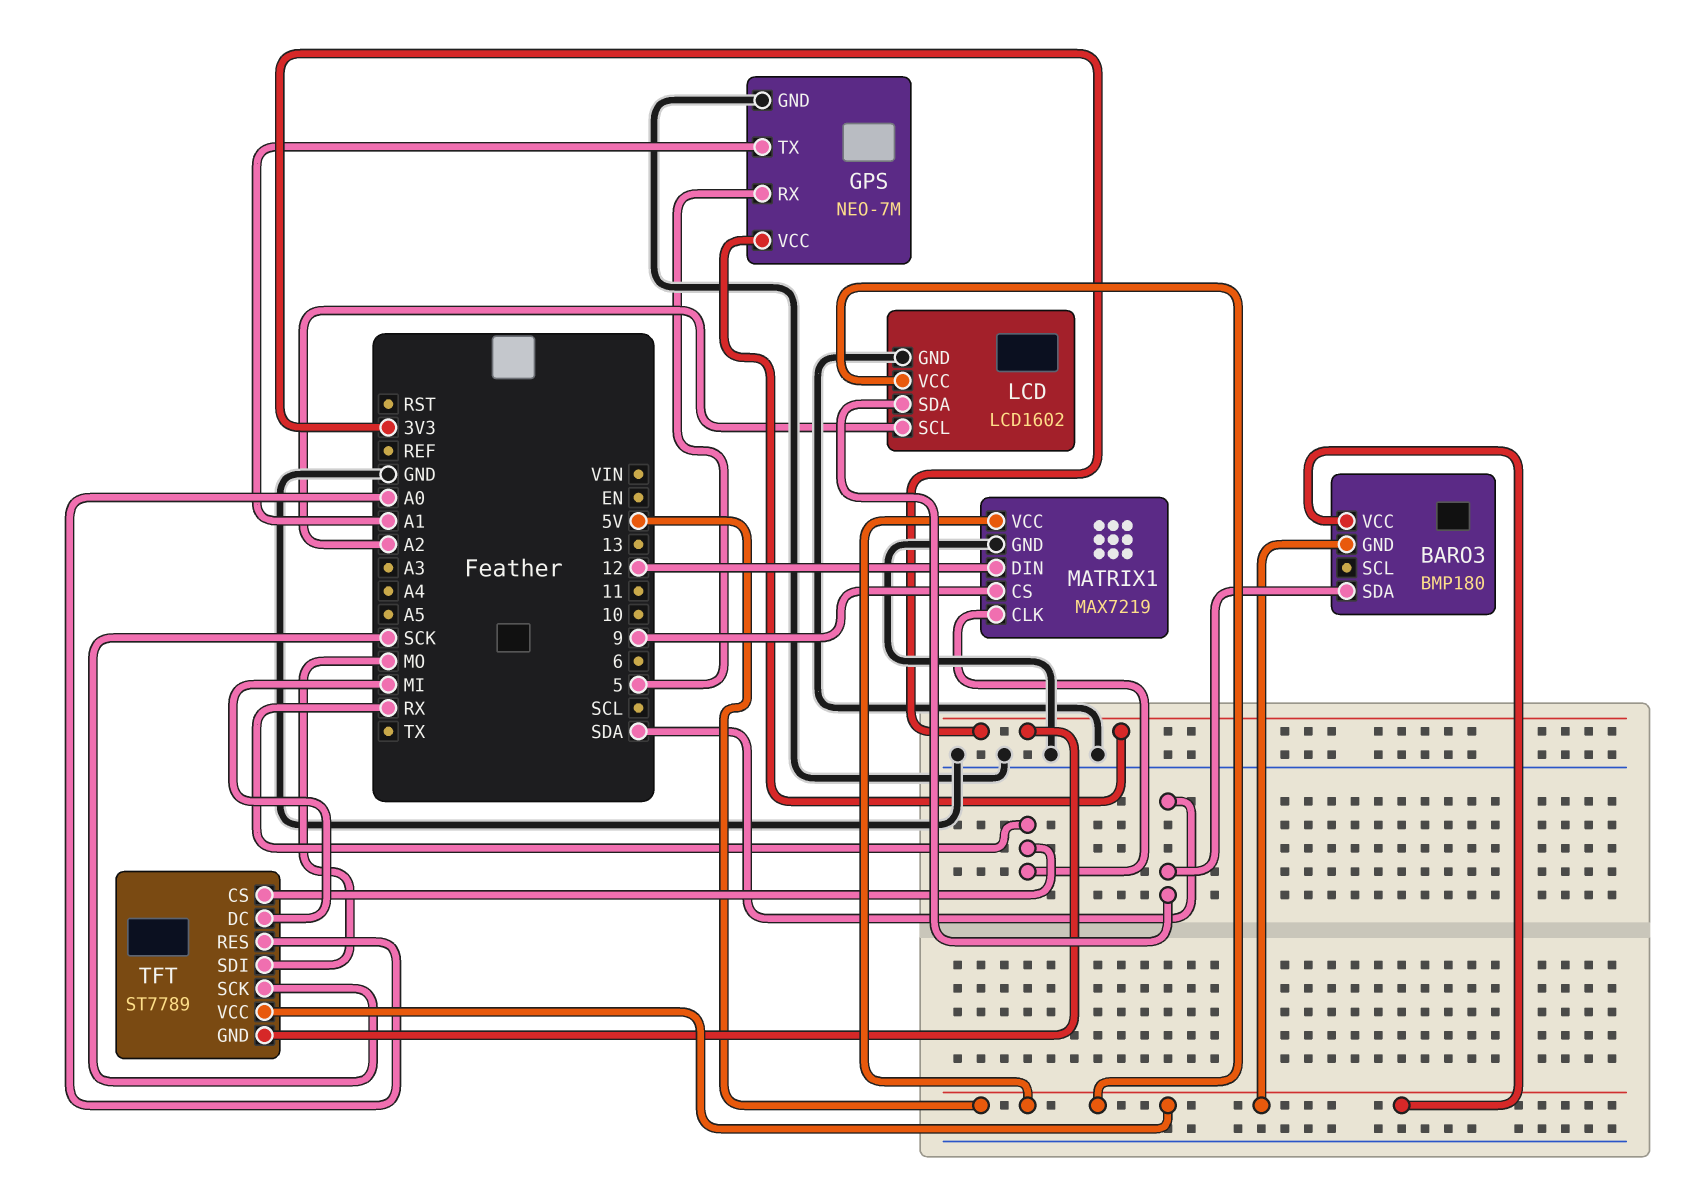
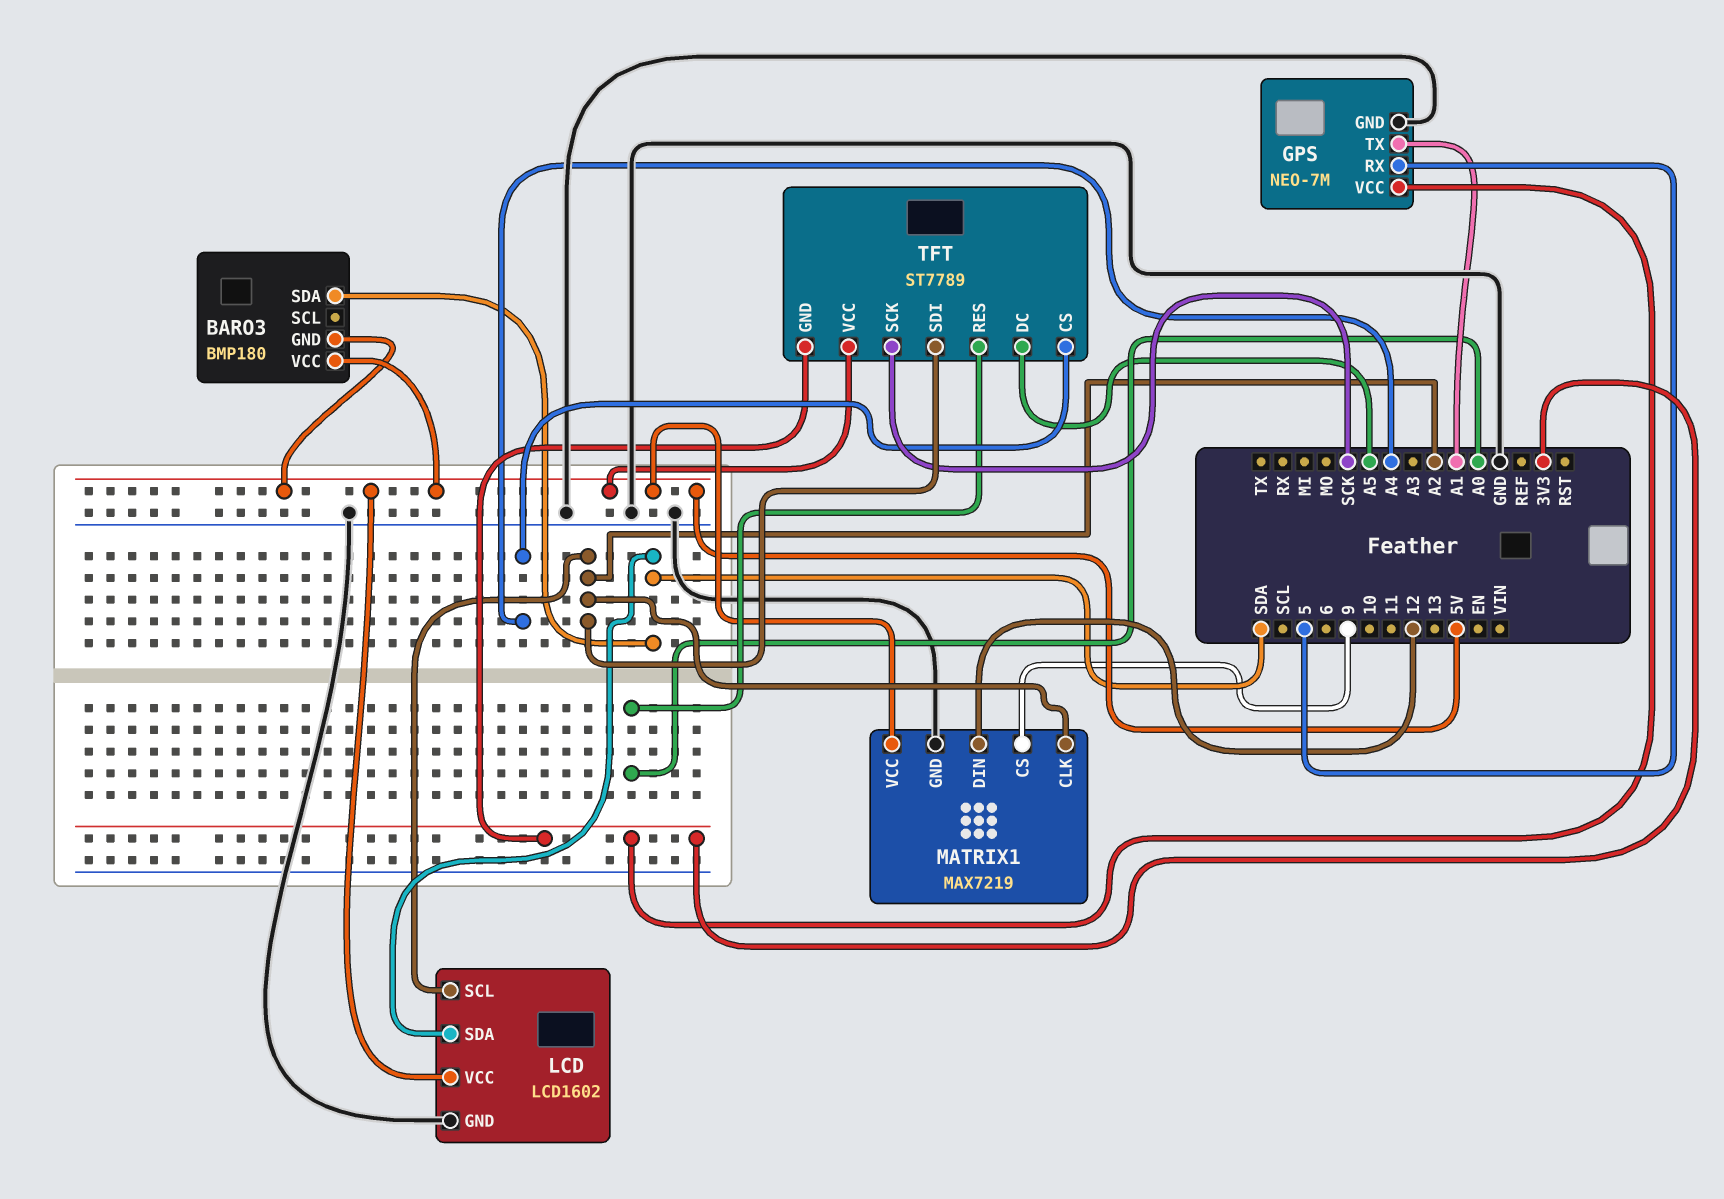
MATRIX1 pin CLK: RX -> A2
TFT pin CS: RX -> A4
TFT pin DC: MI -> A5
TFT pin SDI: MO -> A2

